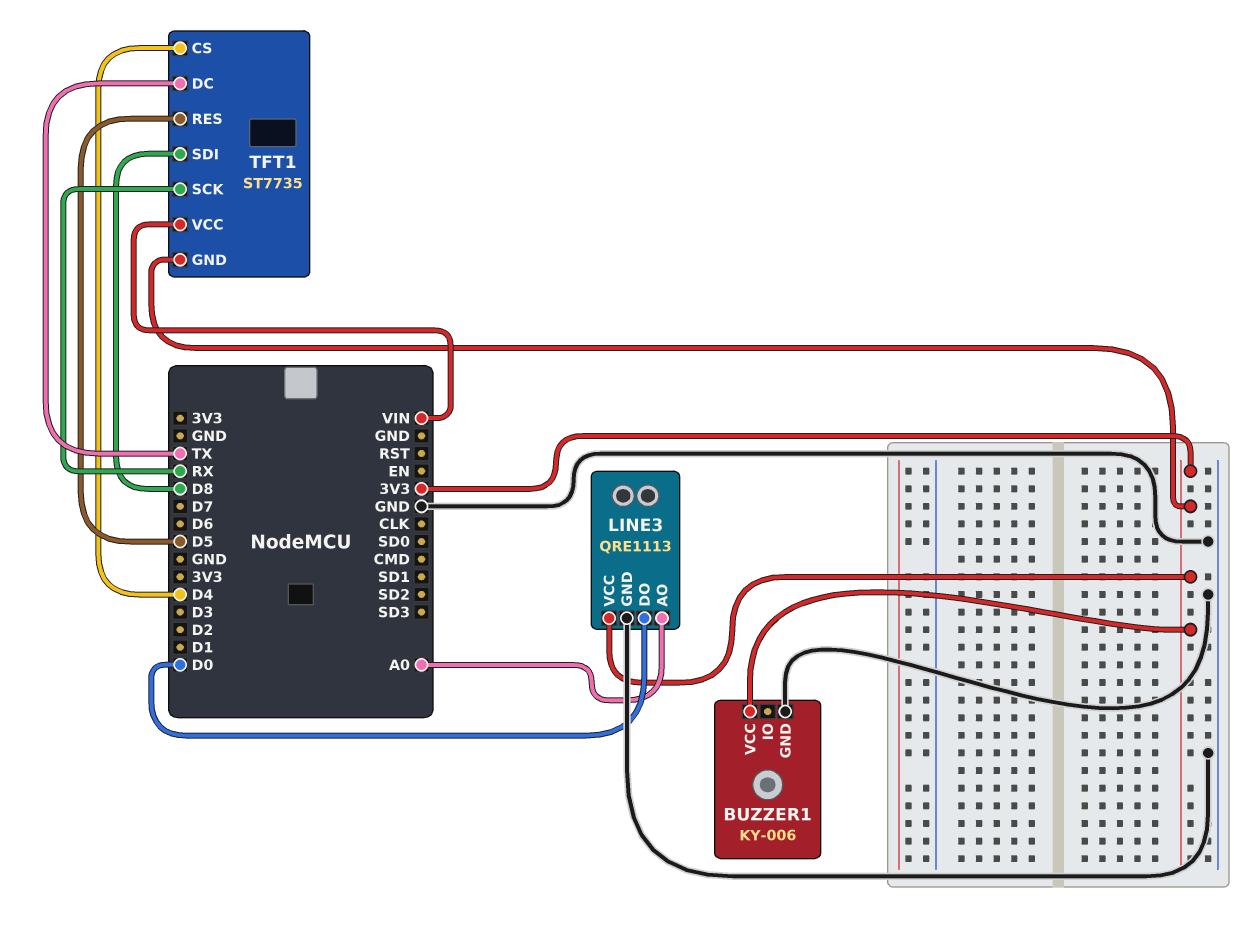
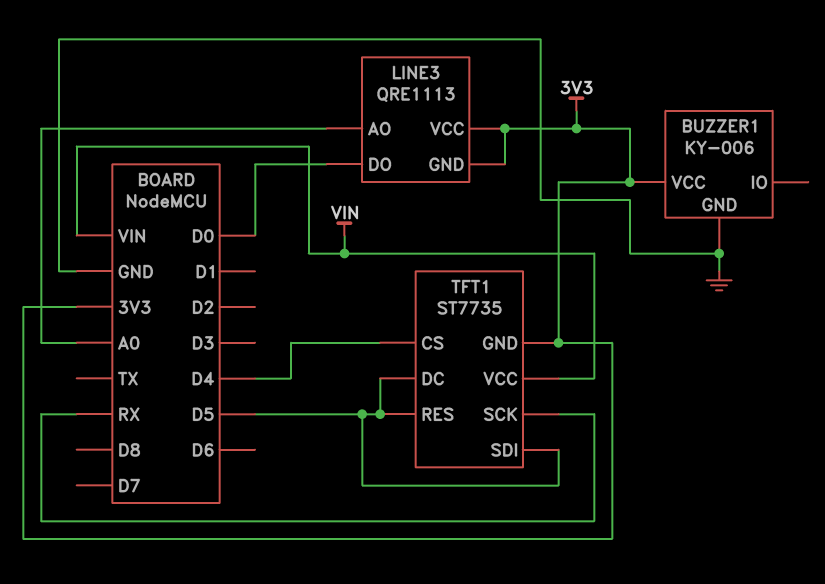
LINE3 pin GND: GND -> 3V3
TFT1 pin DC: TX -> D5
TFT1 pin SDI: D8 -> D5

